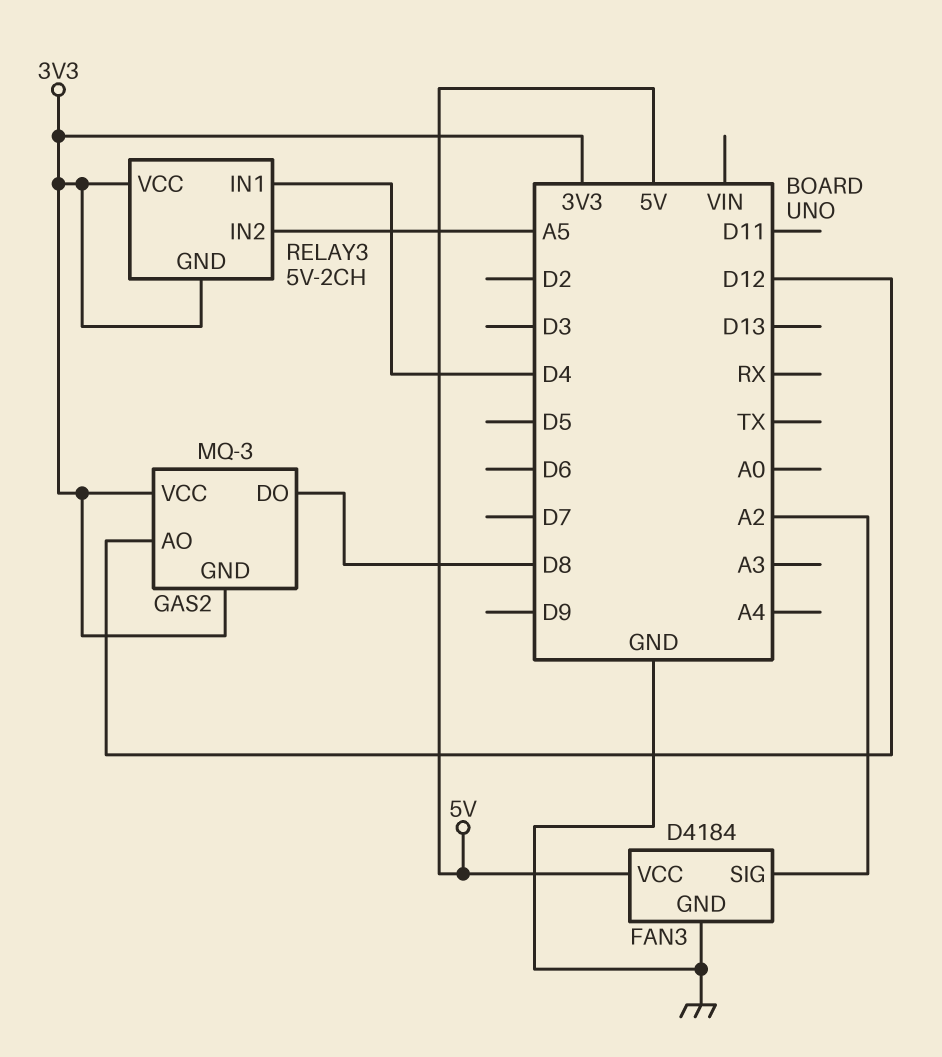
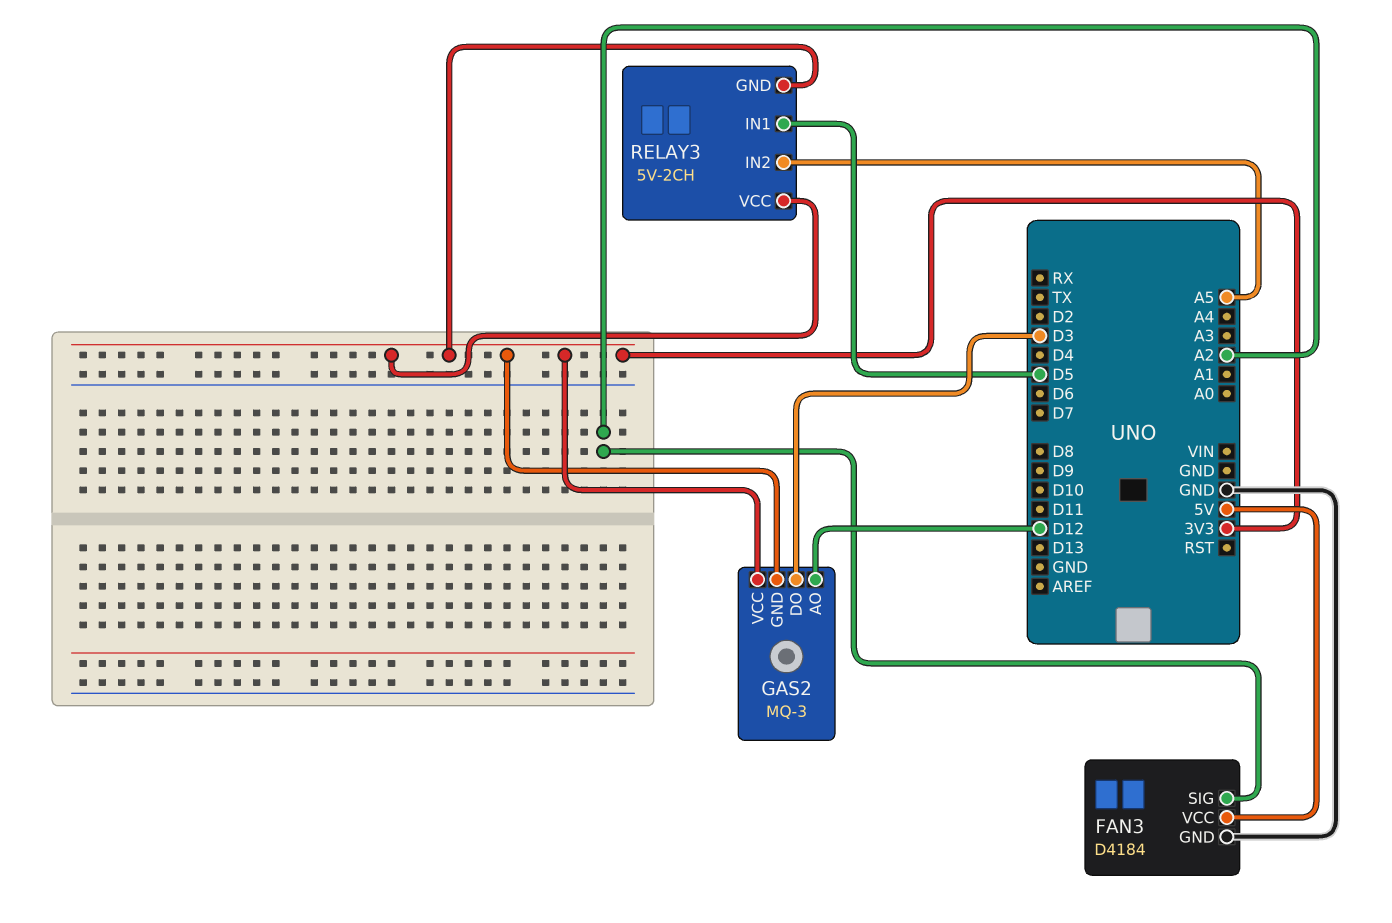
GAS2 pin DO: D8 -> D3
RELAY3 pin IN1: D4 -> D5

